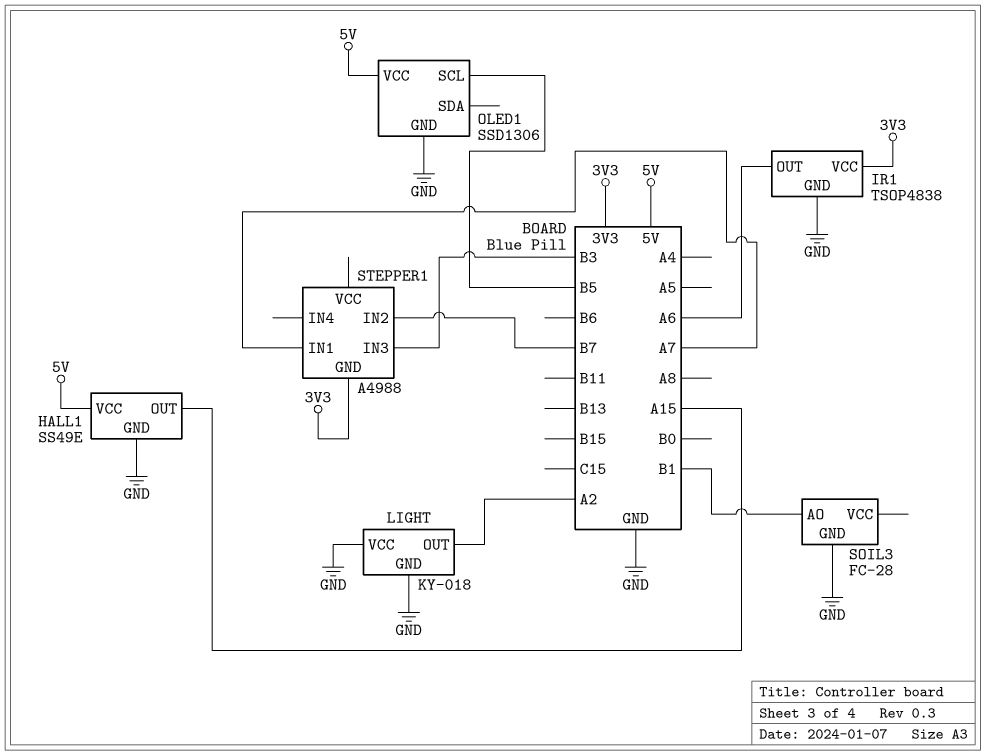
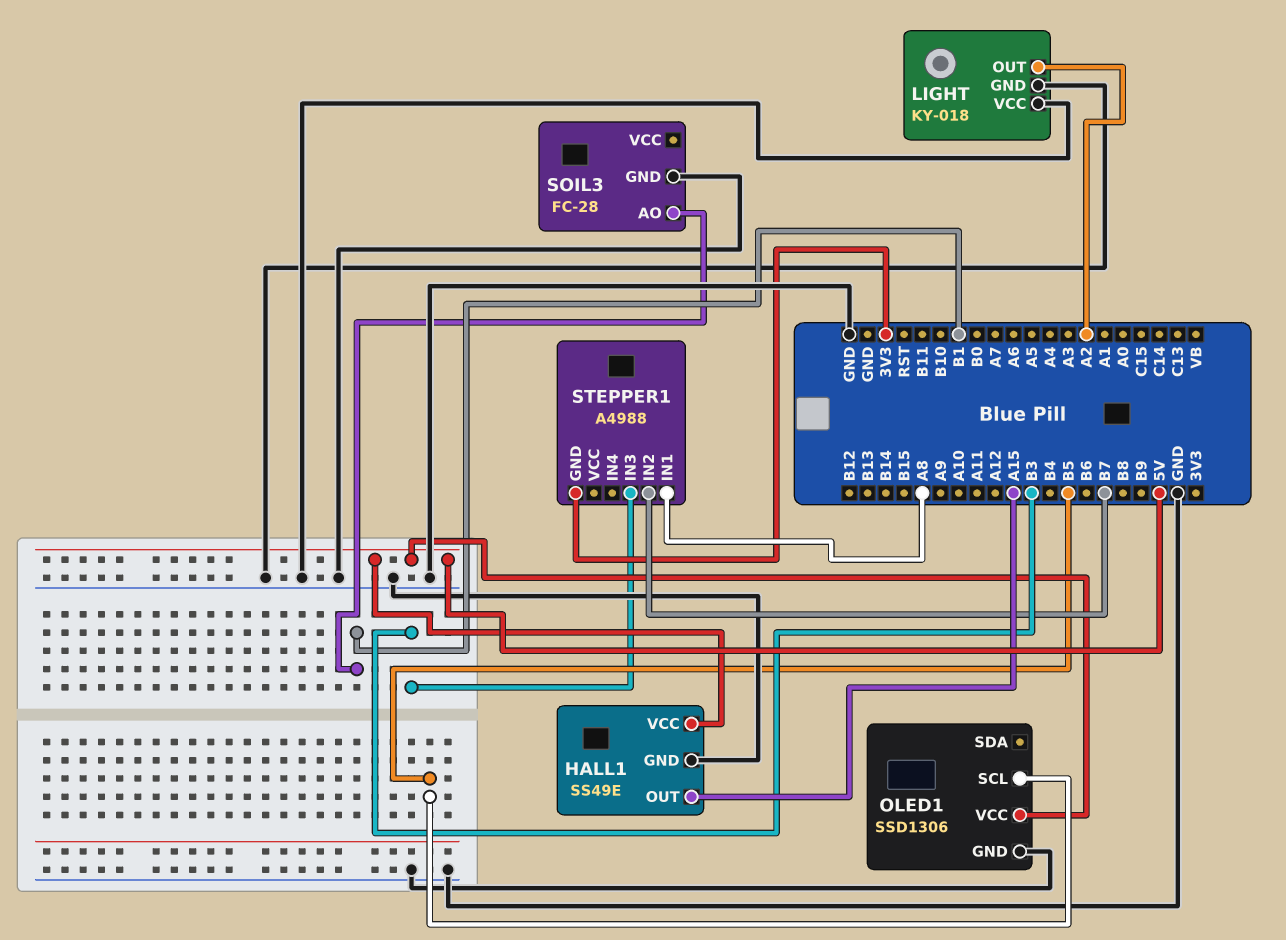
IR1: TSOP4838 -> none
IR1 pin GND: GND -> none
IR1 pin OUT: A6 -> none
IR1 pin VCC: 3V3 -> none
STEPPER1 pin IN1: A7 -> A8

